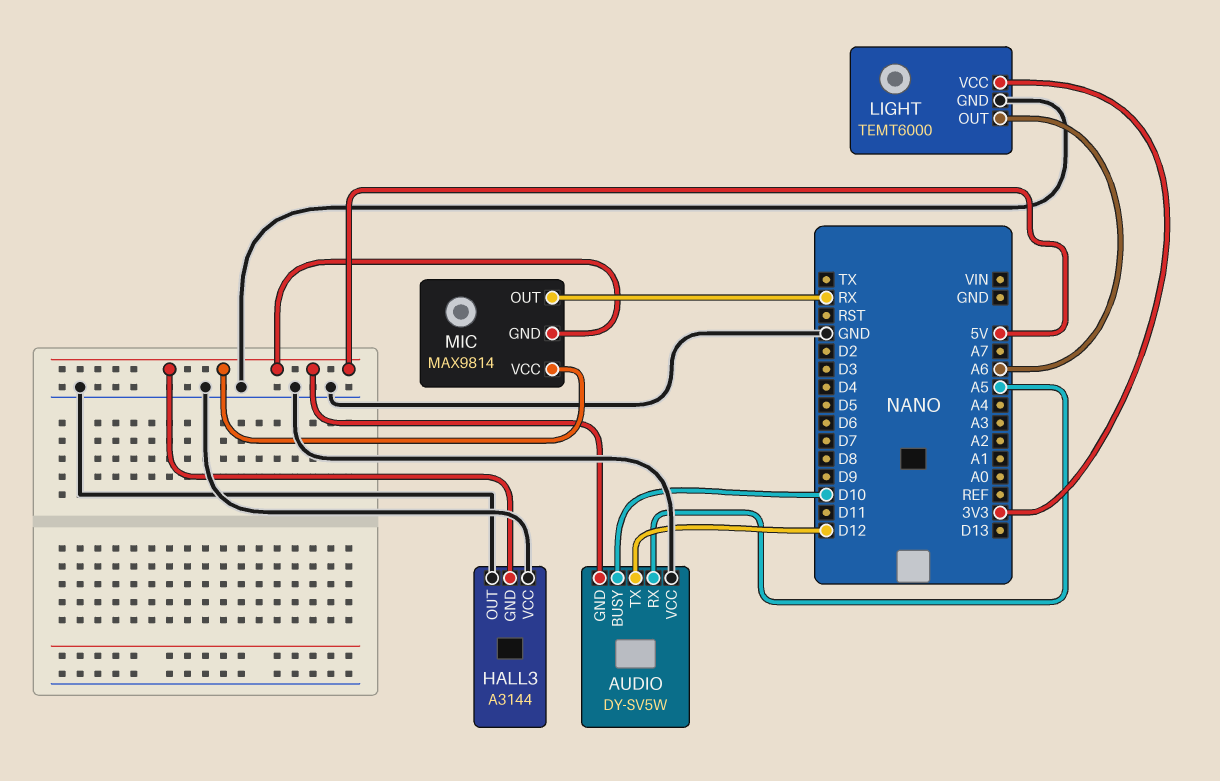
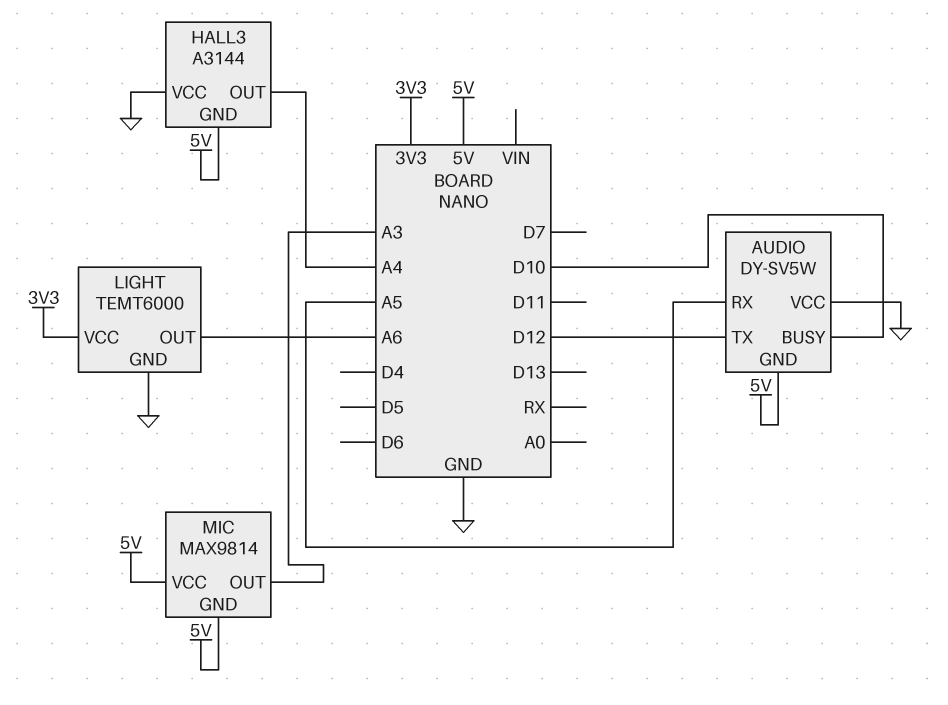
HALL3 pin OUT: GND -> A4
MIC pin OUT: RX -> A3

